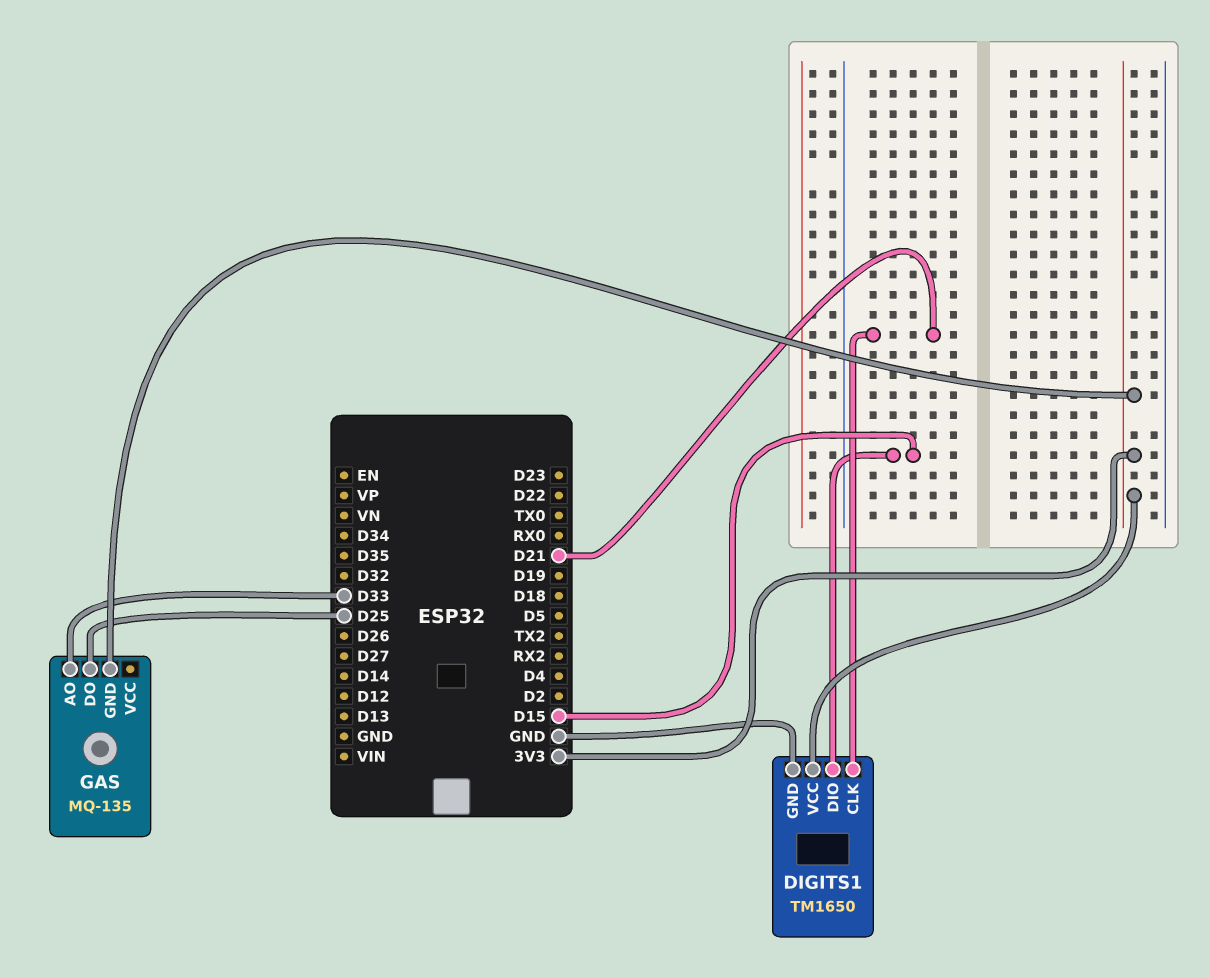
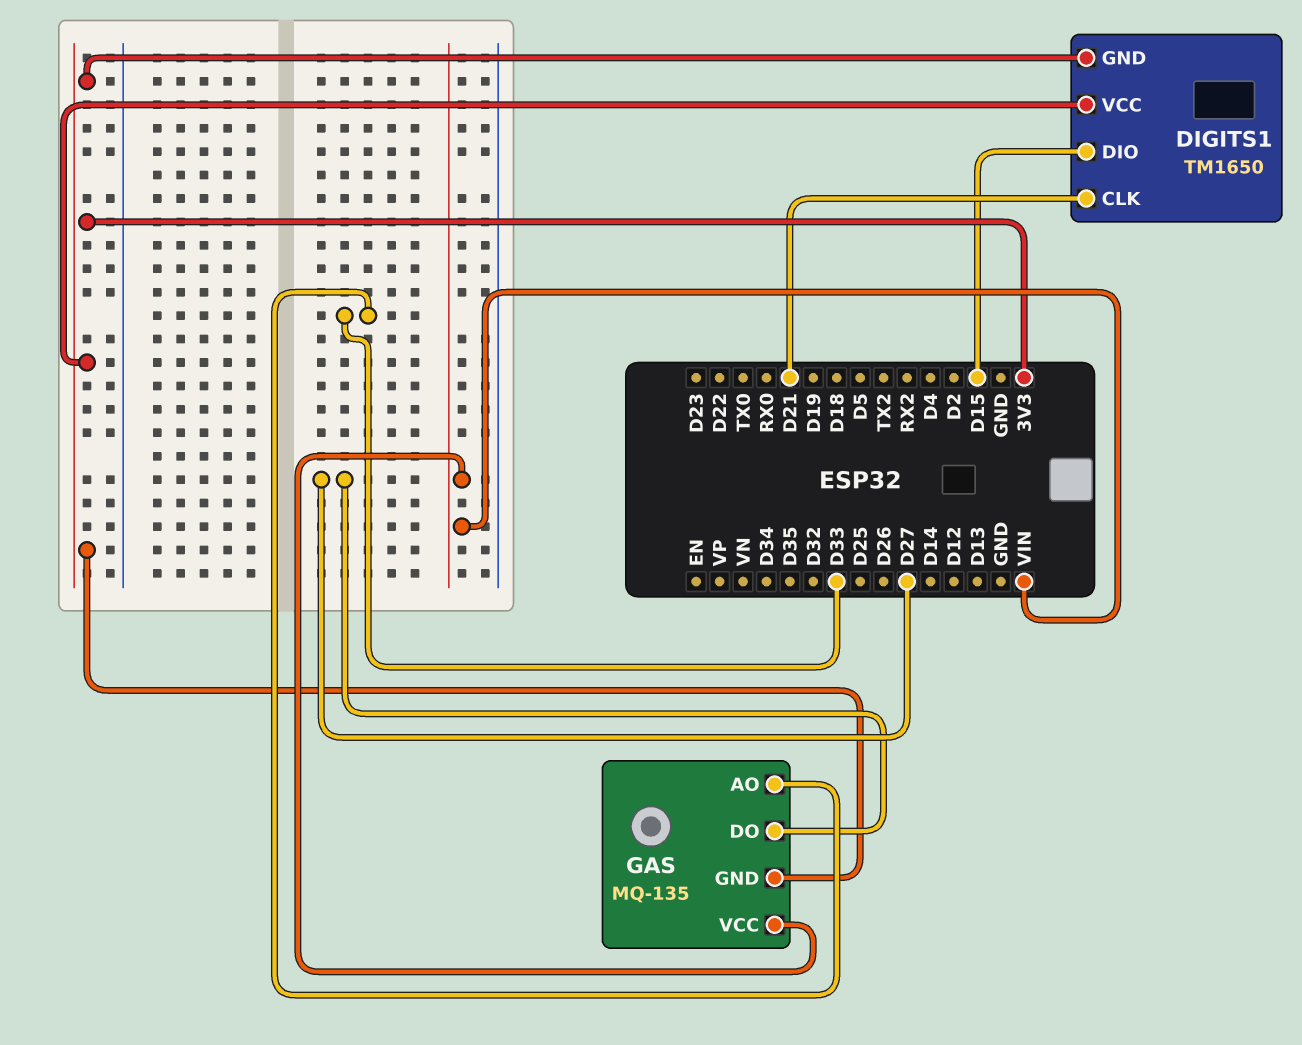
DIGITS1 pin GND: GND -> 3V3
GAS pin DO: D25 -> D27
GAS pin VCC: none -> VIN

